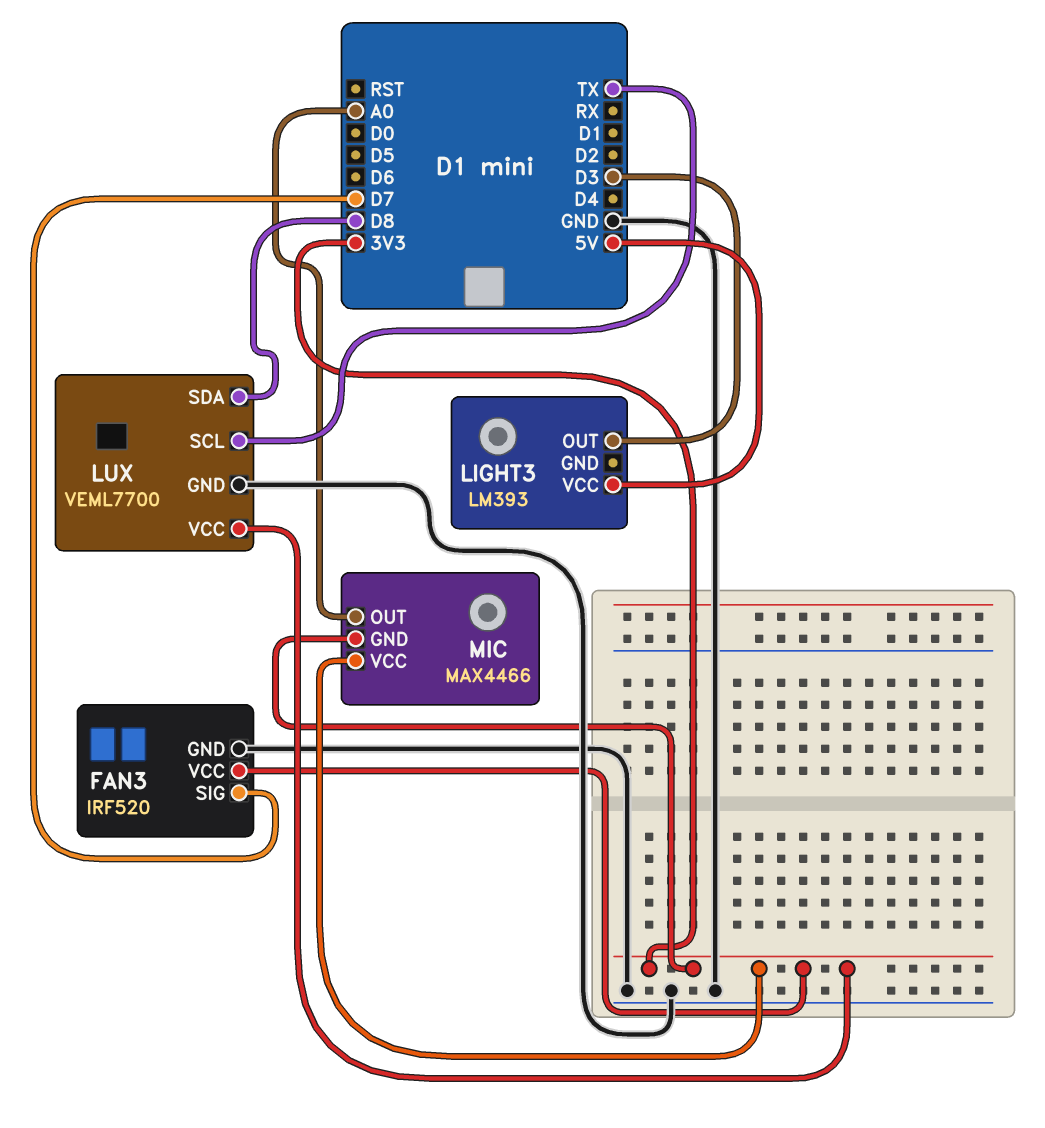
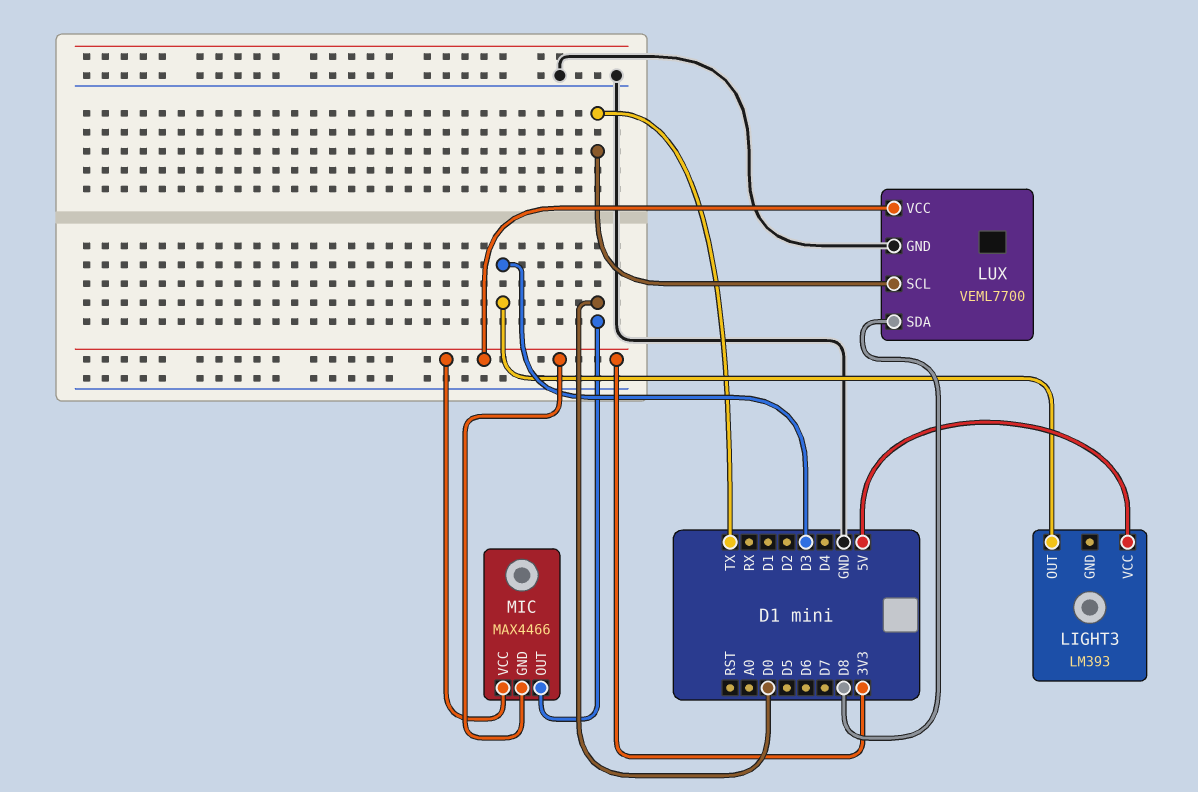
FAN3: IRF520 -> none
FAN3 pin GND: GND -> none
FAN3 pin SIG: D7 -> none
FAN3 pin VCC: 3V3 -> none
MIC pin OUT: A0 -> D0

